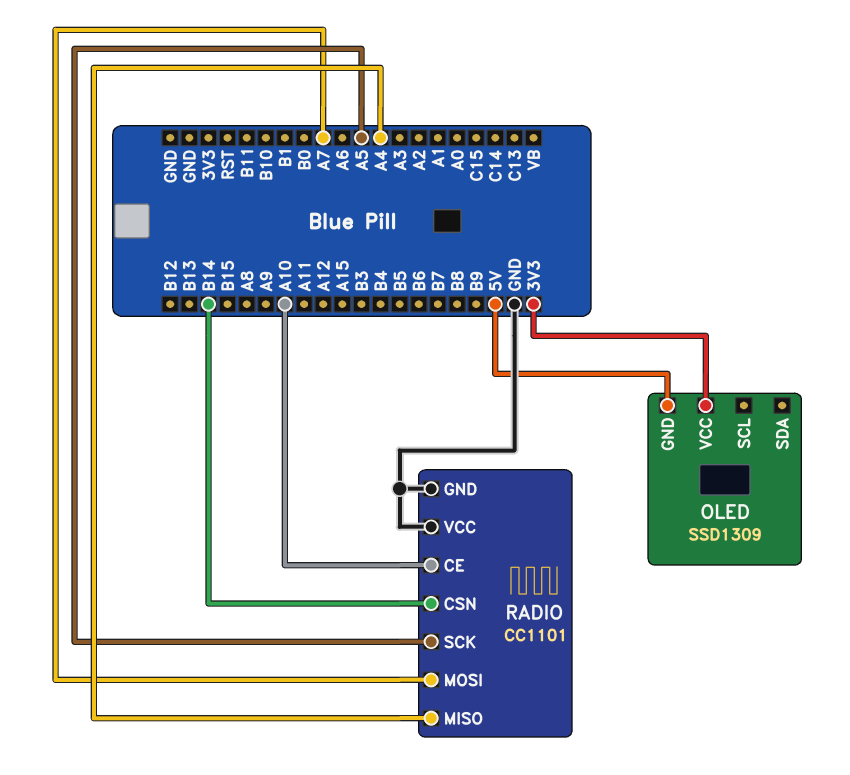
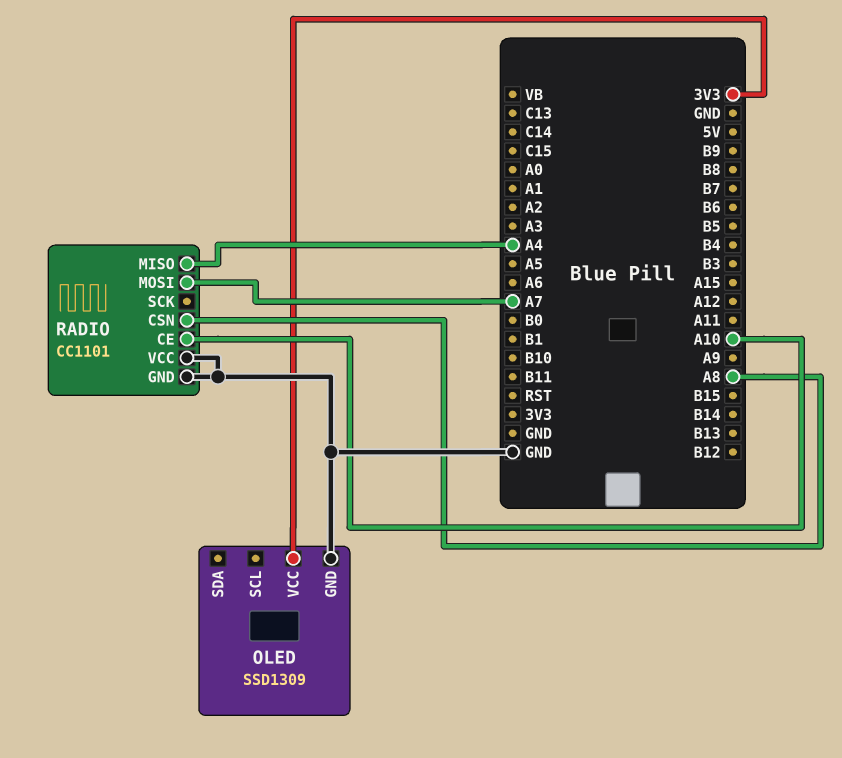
OLED pin GND: 5V -> GND
RADIO pin CSN: B14 -> A8
RADIO pin SCK: A5 -> none

